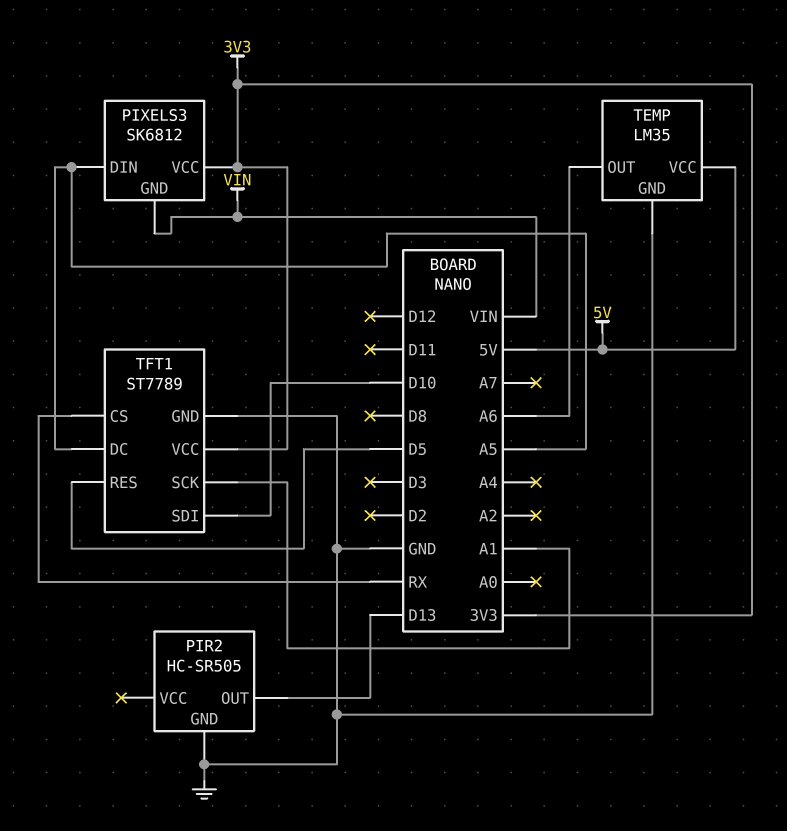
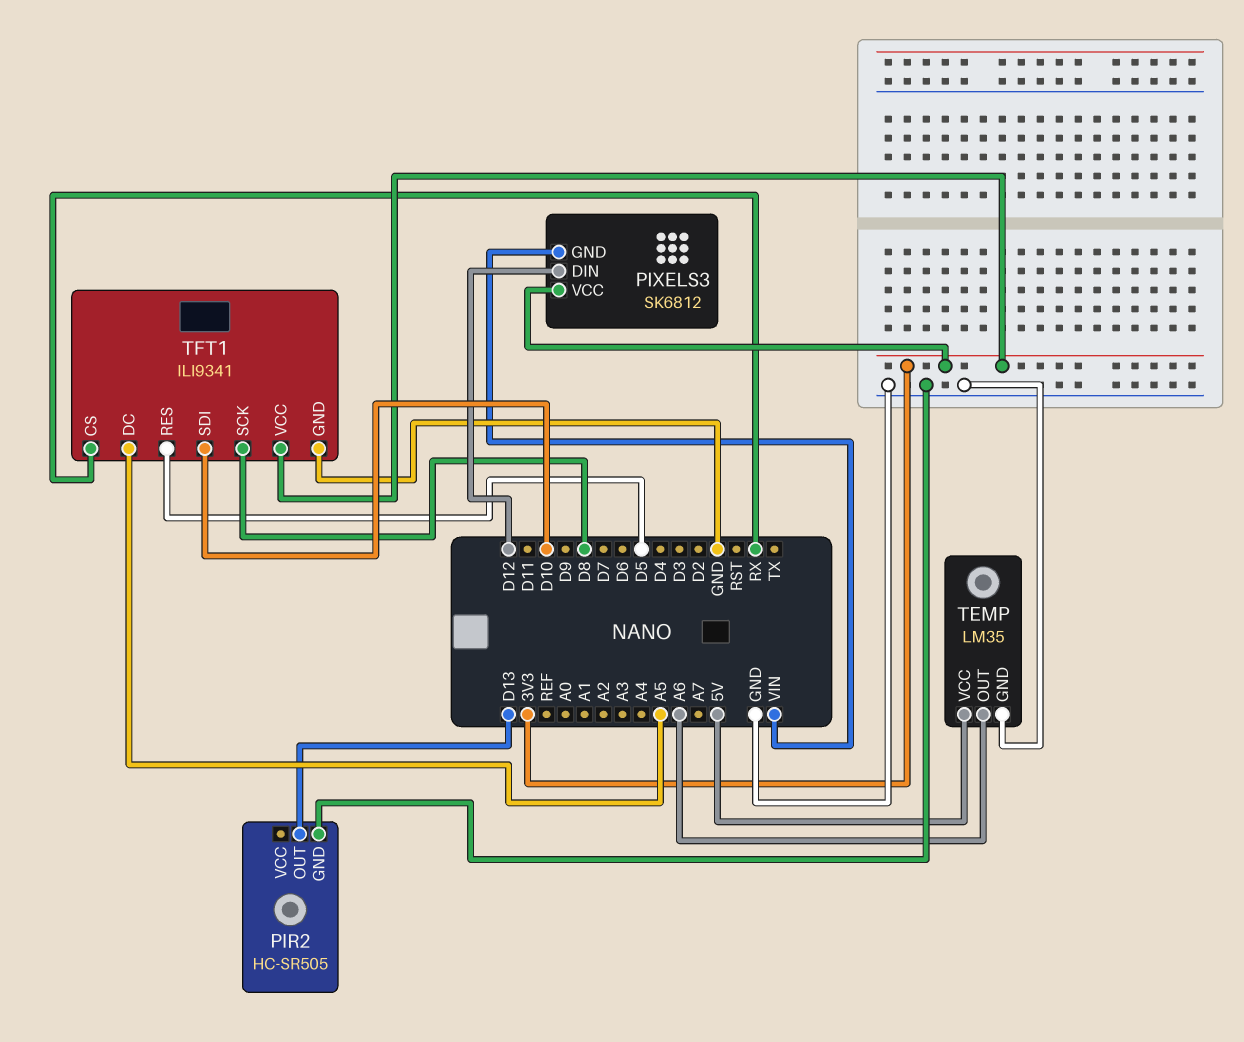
PIXELS3 pin DIN: A5 -> D12
TFT1: ST7789 -> ILI9341
TFT1 pin SCK: A1 -> D8

